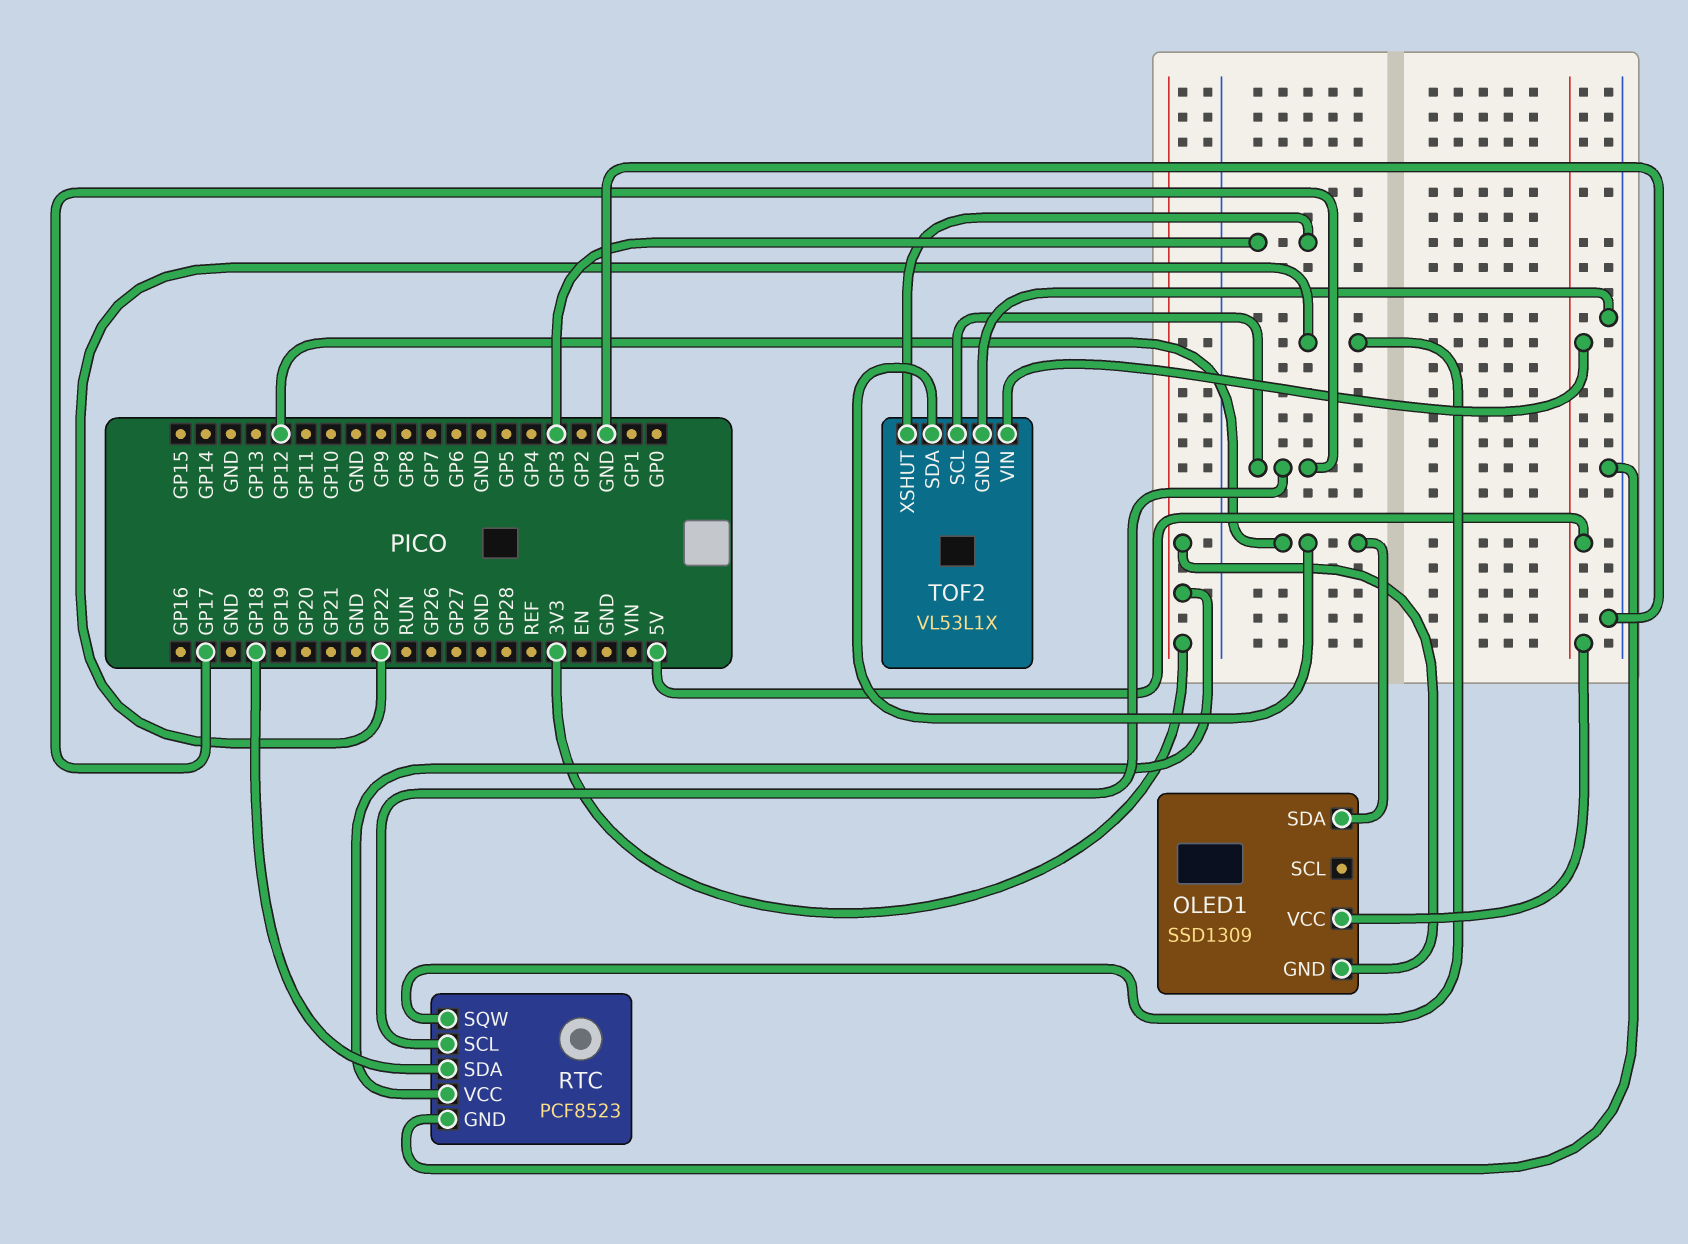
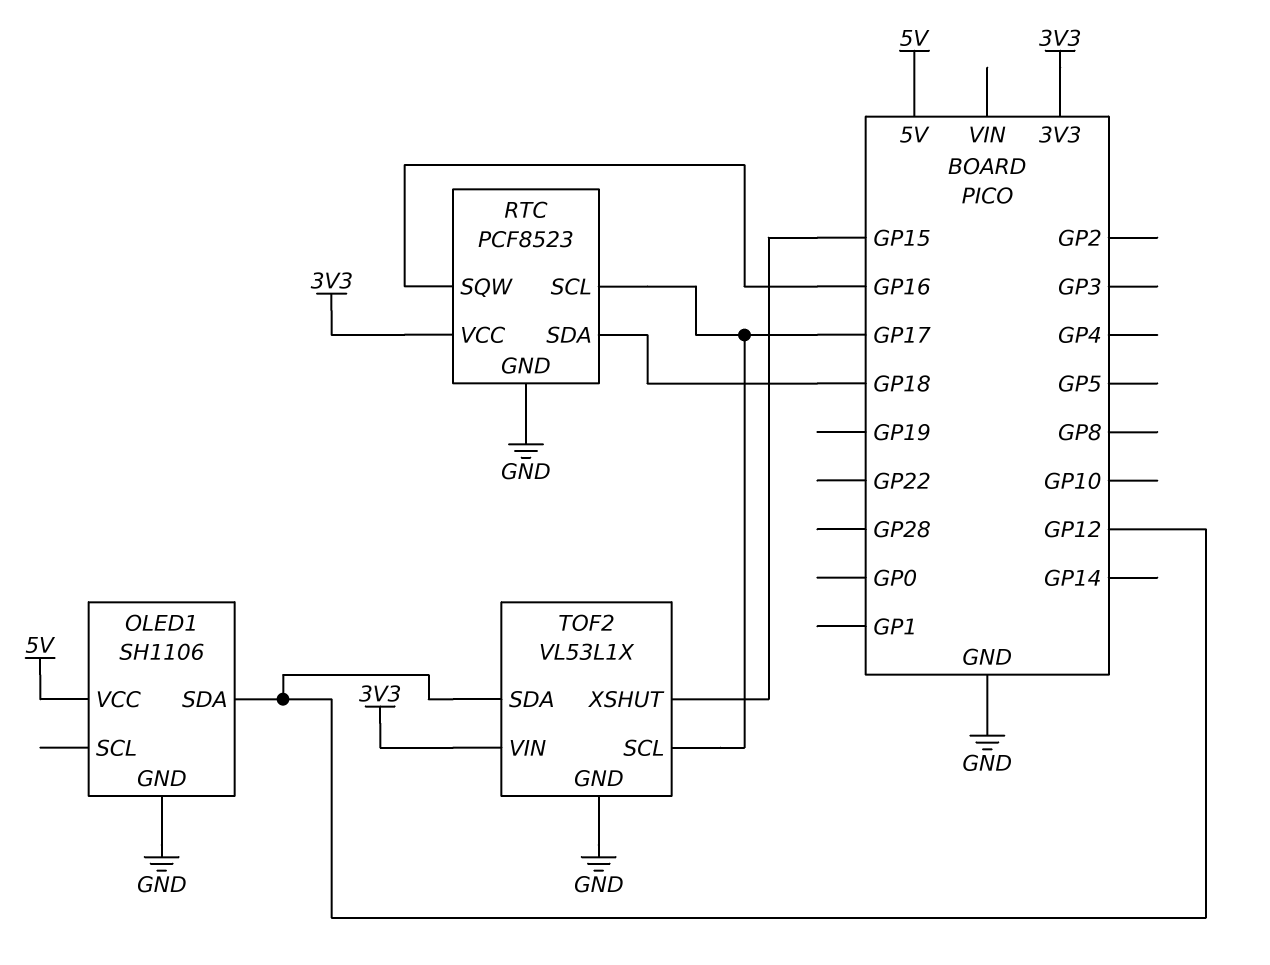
OLED1: SSD1309 -> SH1106
OLED1 pin GND: 3V3 -> GND
RTC pin SQW: GP22 -> GP16
TOF2 pin VIN: 5V -> 3V3
TOF2 pin XSHUT: GP3 -> GP15

